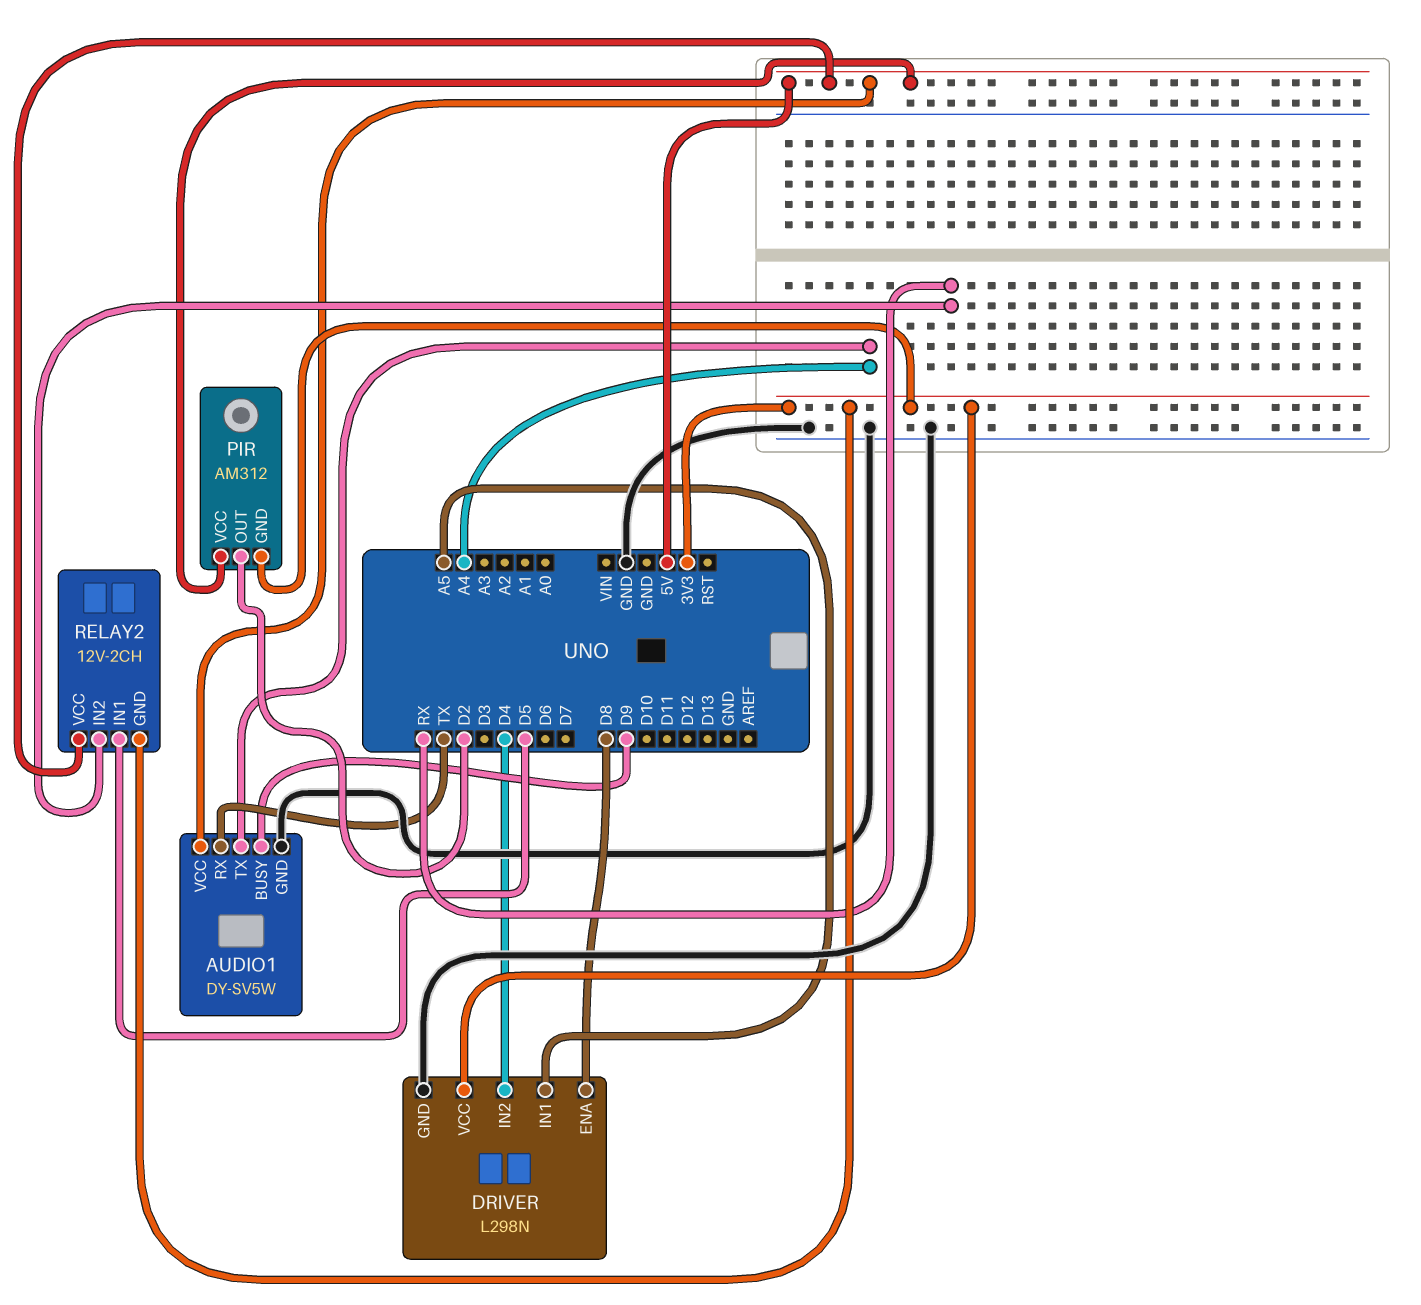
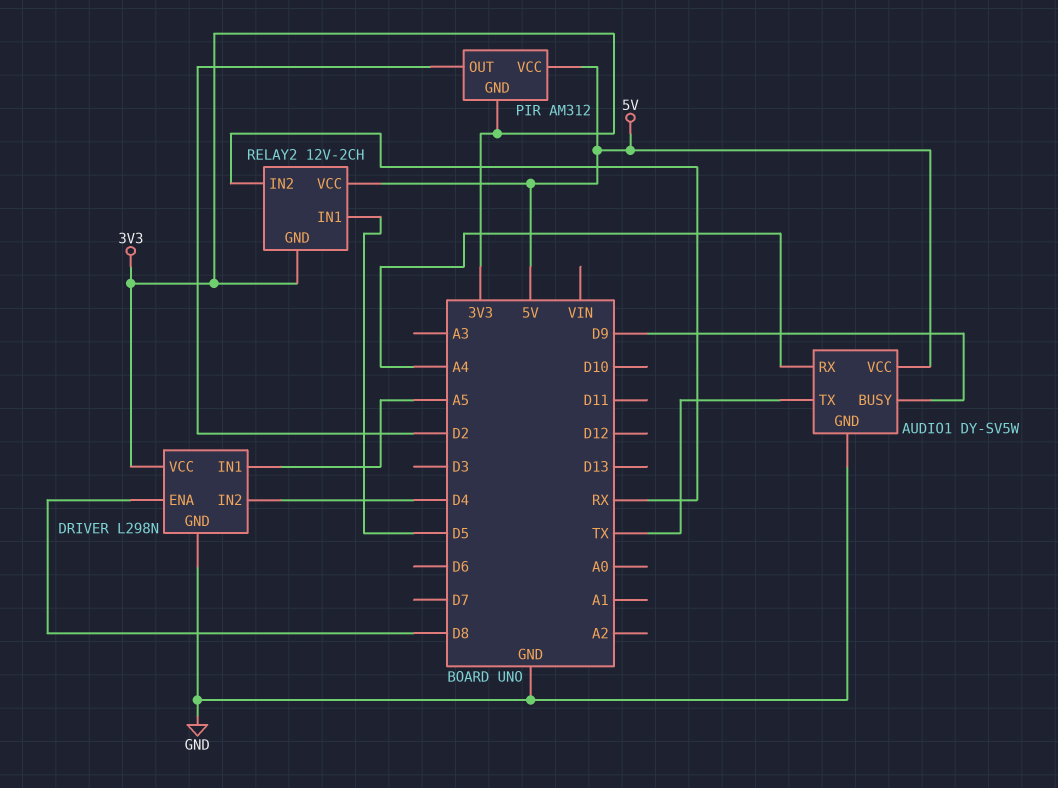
AUDIO1 pin RX: TX -> A4
AUDIO1 pin TX: A4 -> TX

